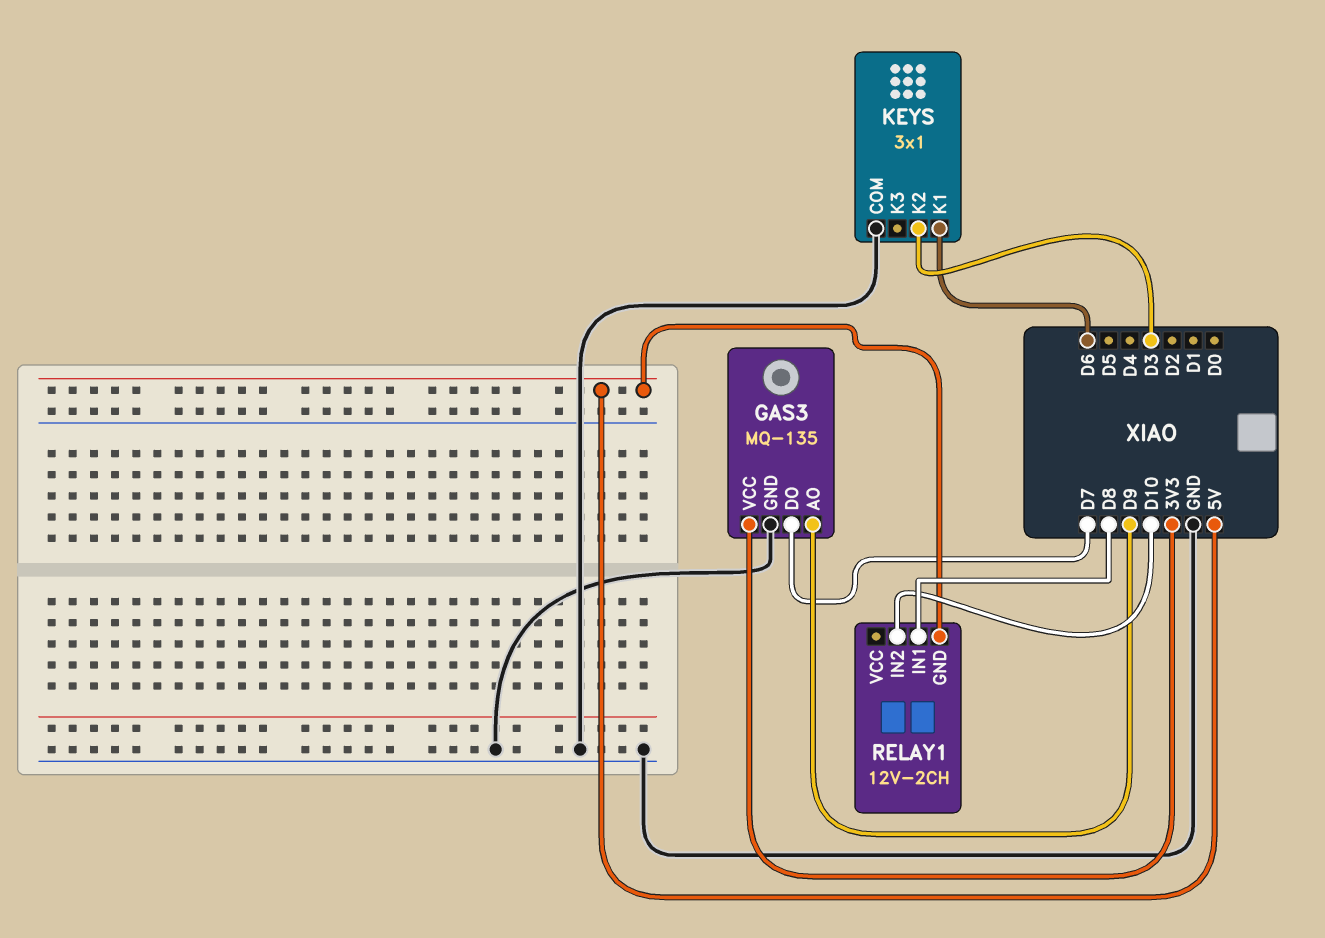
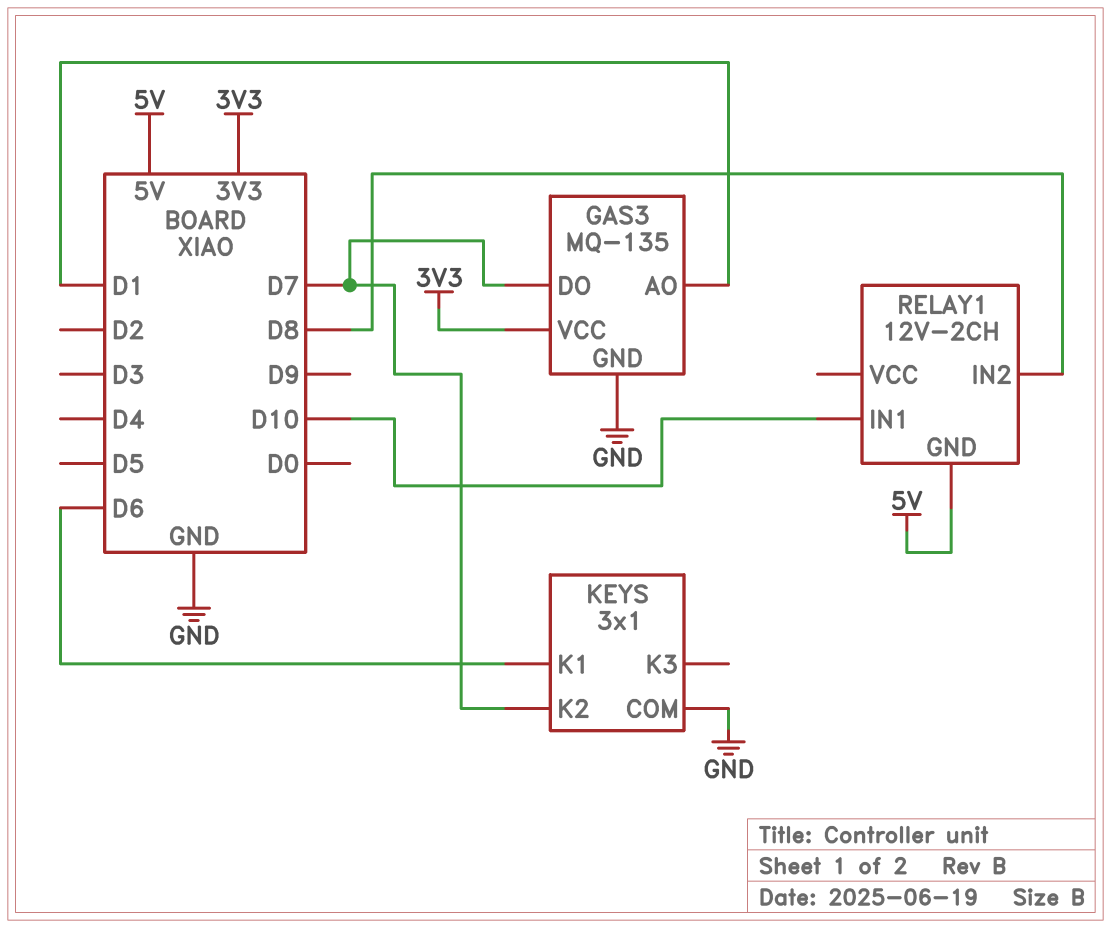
GAS3 pin AO: D9 -> D1
KEYS pin K2: D3 -> D7
RELAY1 pin IN1: D8 -> D10
RELAY1 pin IN2: D10 -> D8

